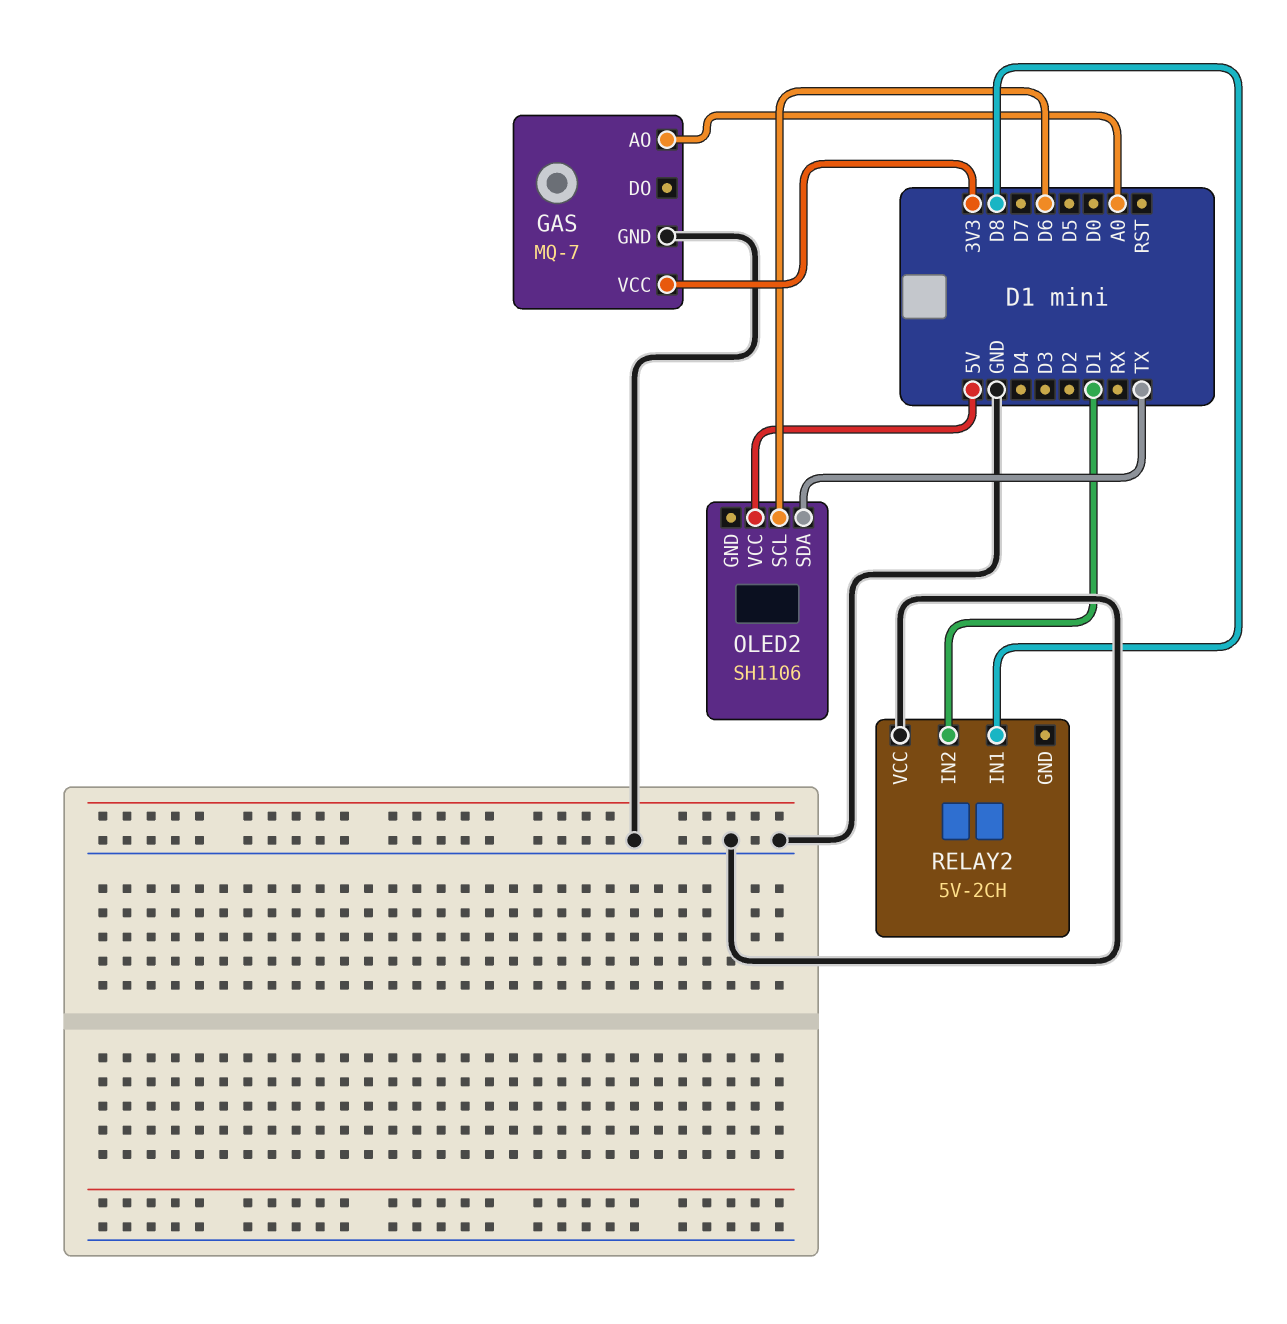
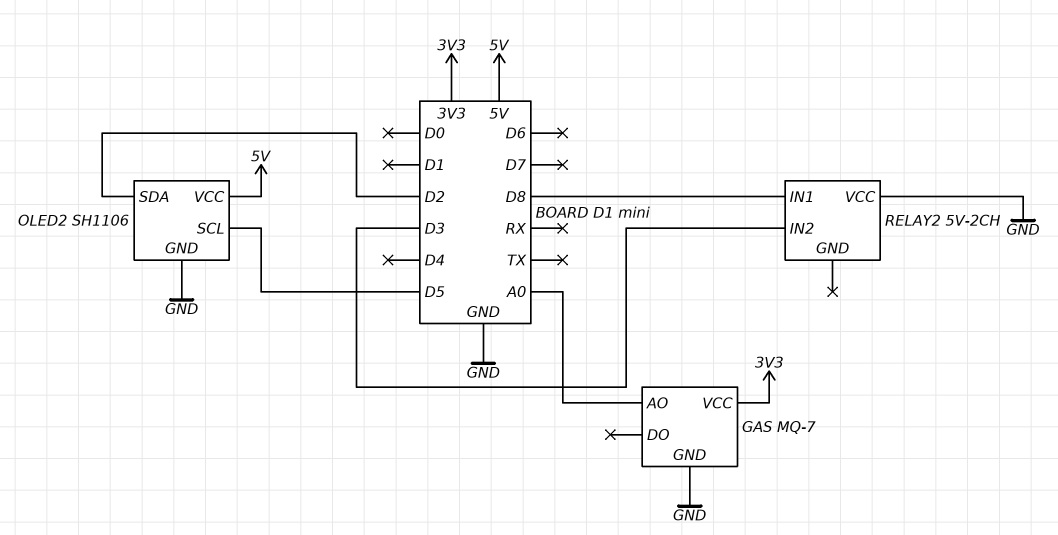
OLED2 pin GND: none -> GND
OLED2 pin SCL: D6 -> D5
OLED2 pin SDA: TX -> D2
RELAY2 pin IN2: D1 -> D3

